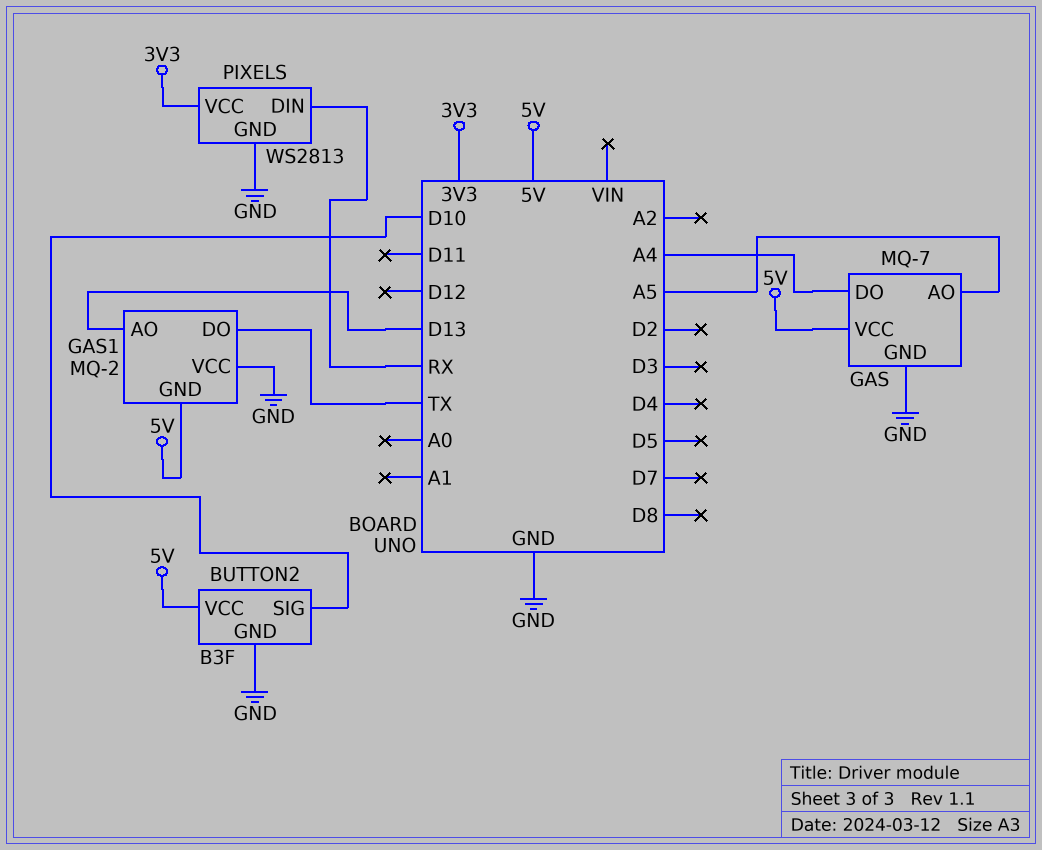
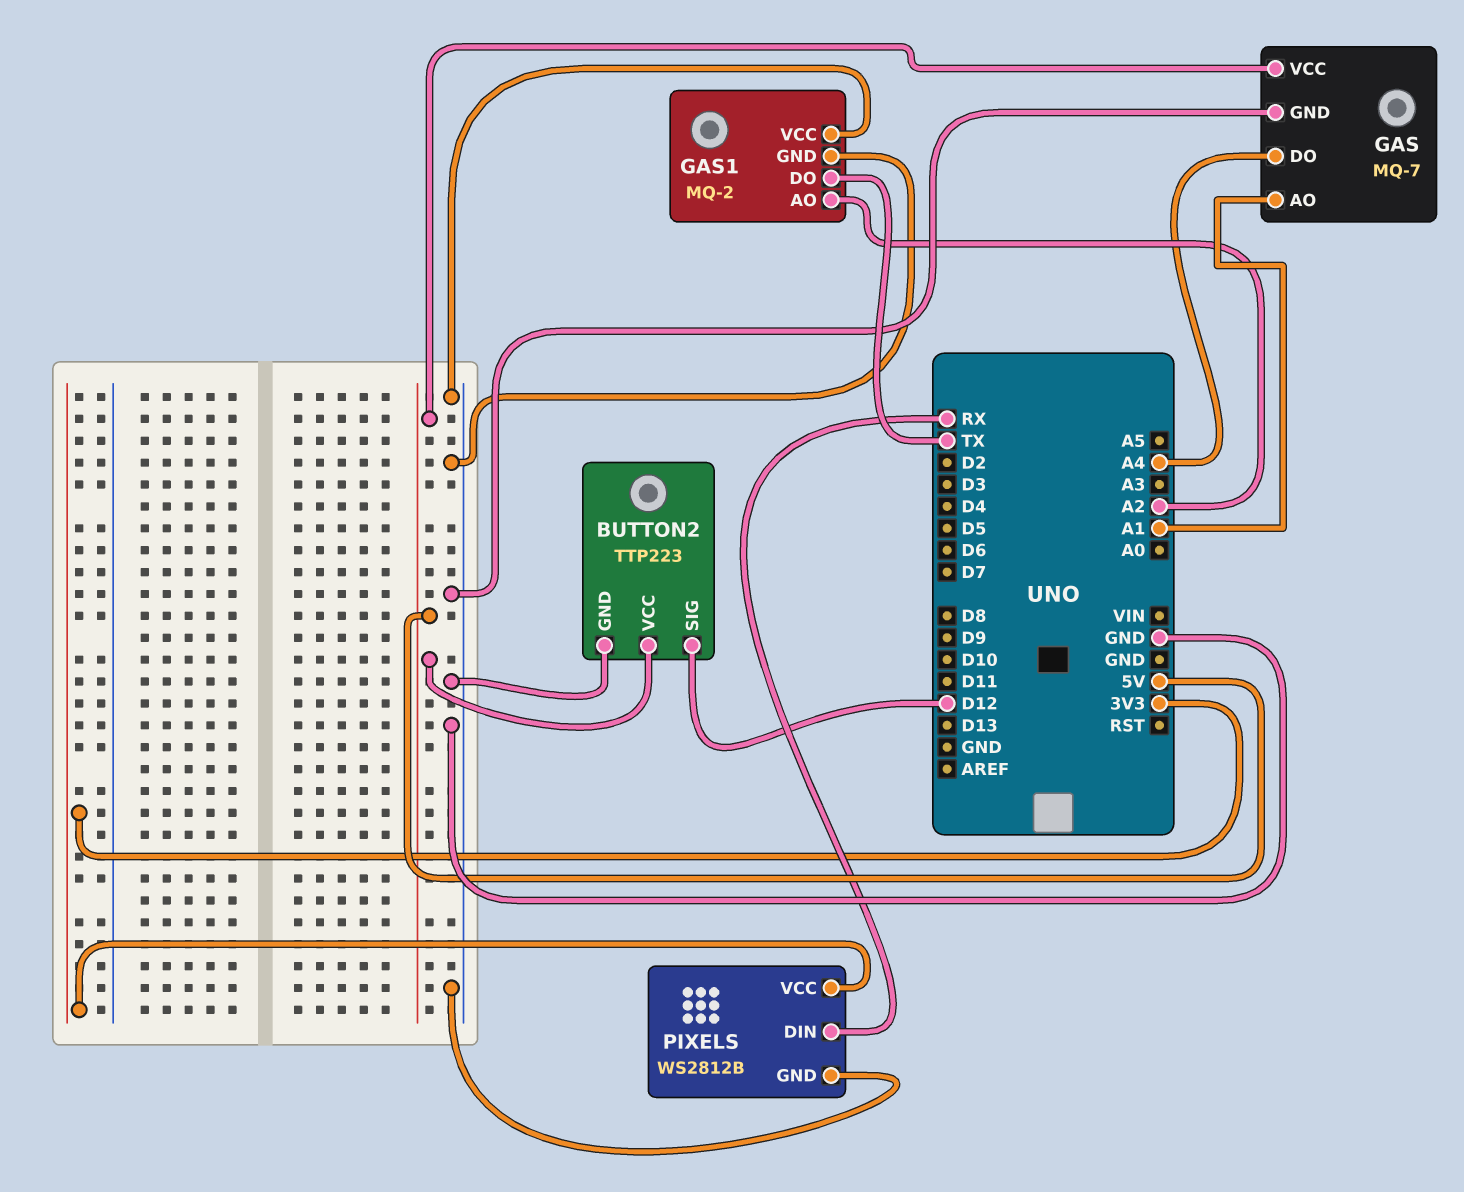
BUTTON2: B3F -> TTP223
BUTTON2 pin SIG: D10 -> D12
GAS pin AO: A5 -> A1
GAS1 pin AO: D13 -> A2
GAS1 pin GND: 5V -> GND
PIXELS: WS2813 -> WS2812B

